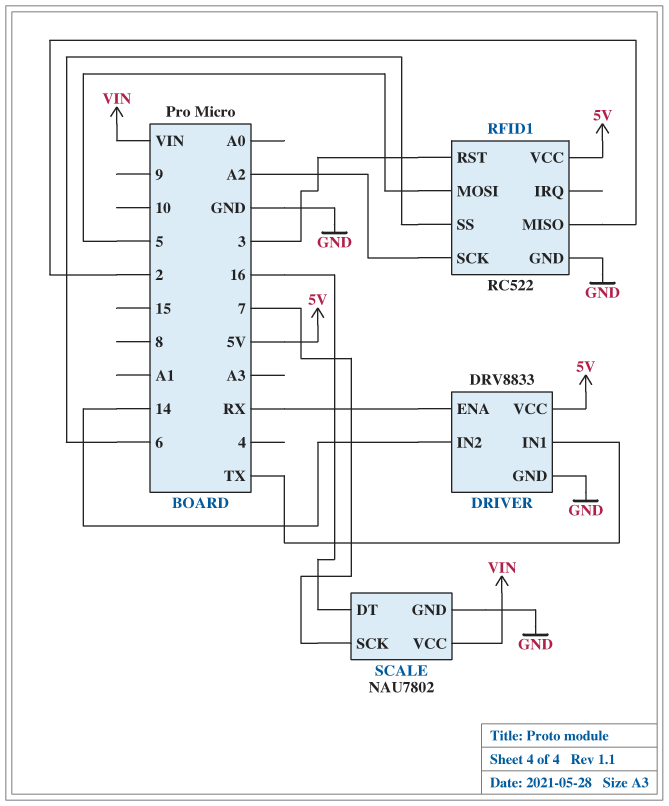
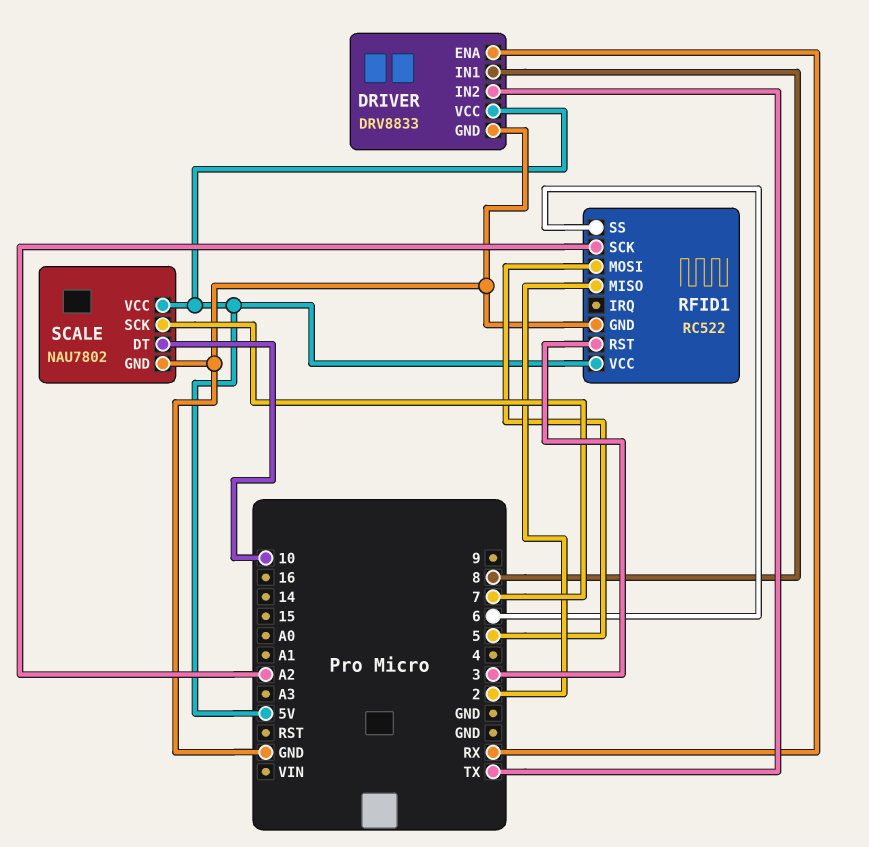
DRIVER pin IN1: TX -> 8
DRIVER pin IN2: 14 -> TX
SCALE pin DT: 16 -> 10
SCALE pin VCC: VIN -> 5V

